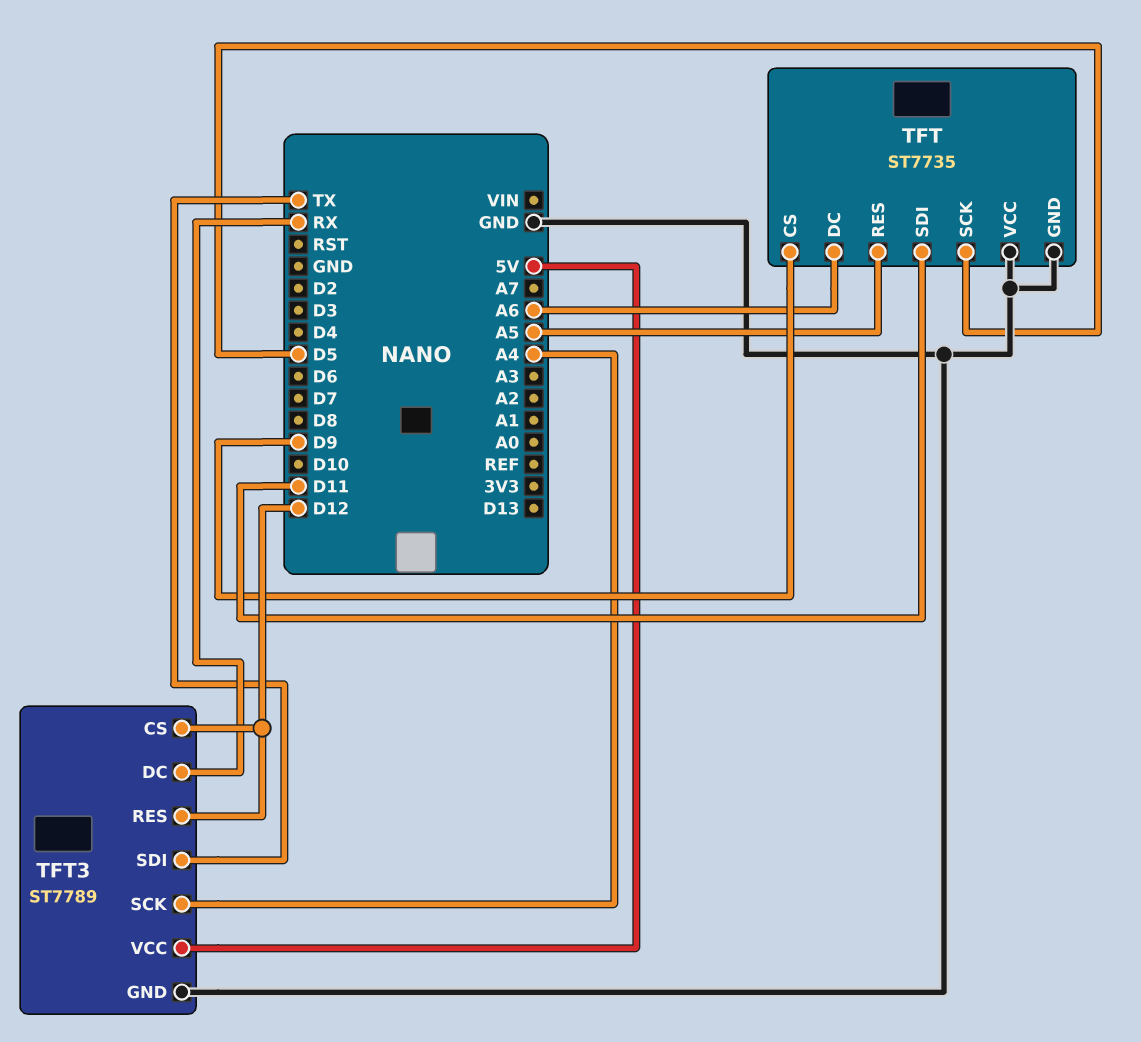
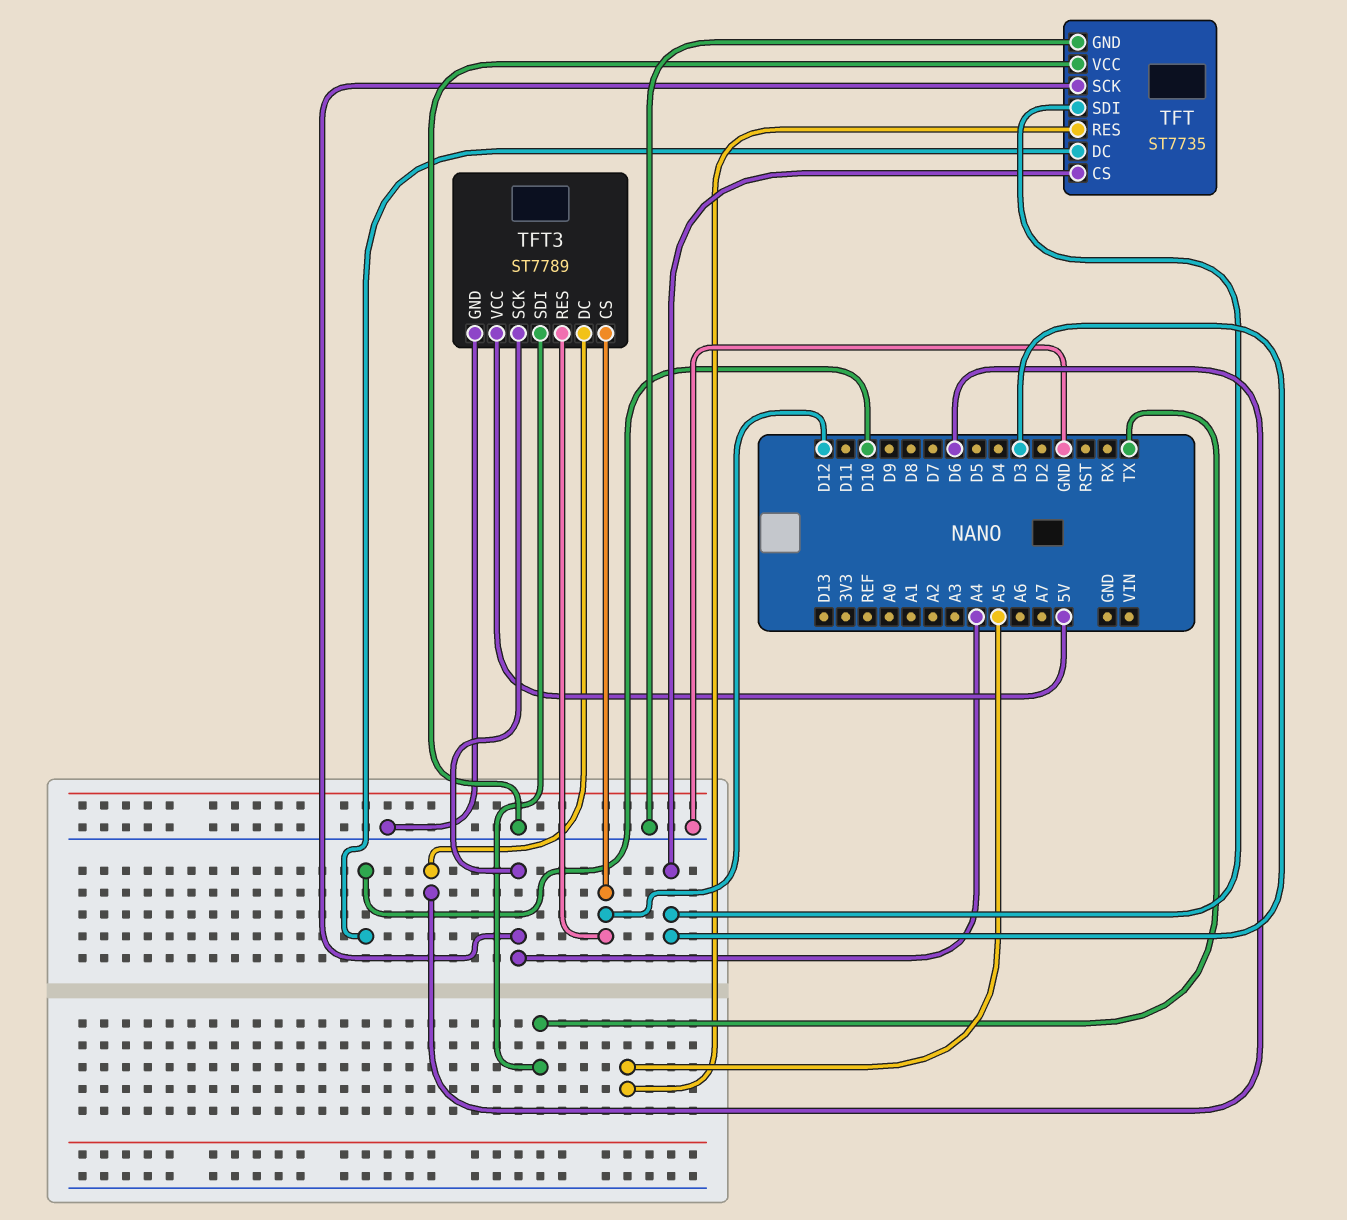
TFT pin CS: D9 -> D3
TFT pin DC: A6 -> D10
TFT pin SCK: D5 -> A4
TFT pin SDI: D11 -> D3
TFT3 pin DC: RX -> D6

